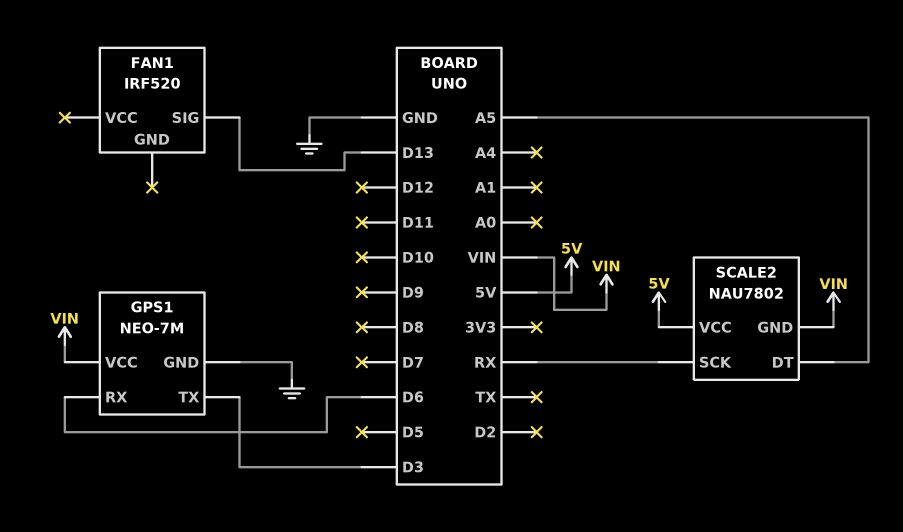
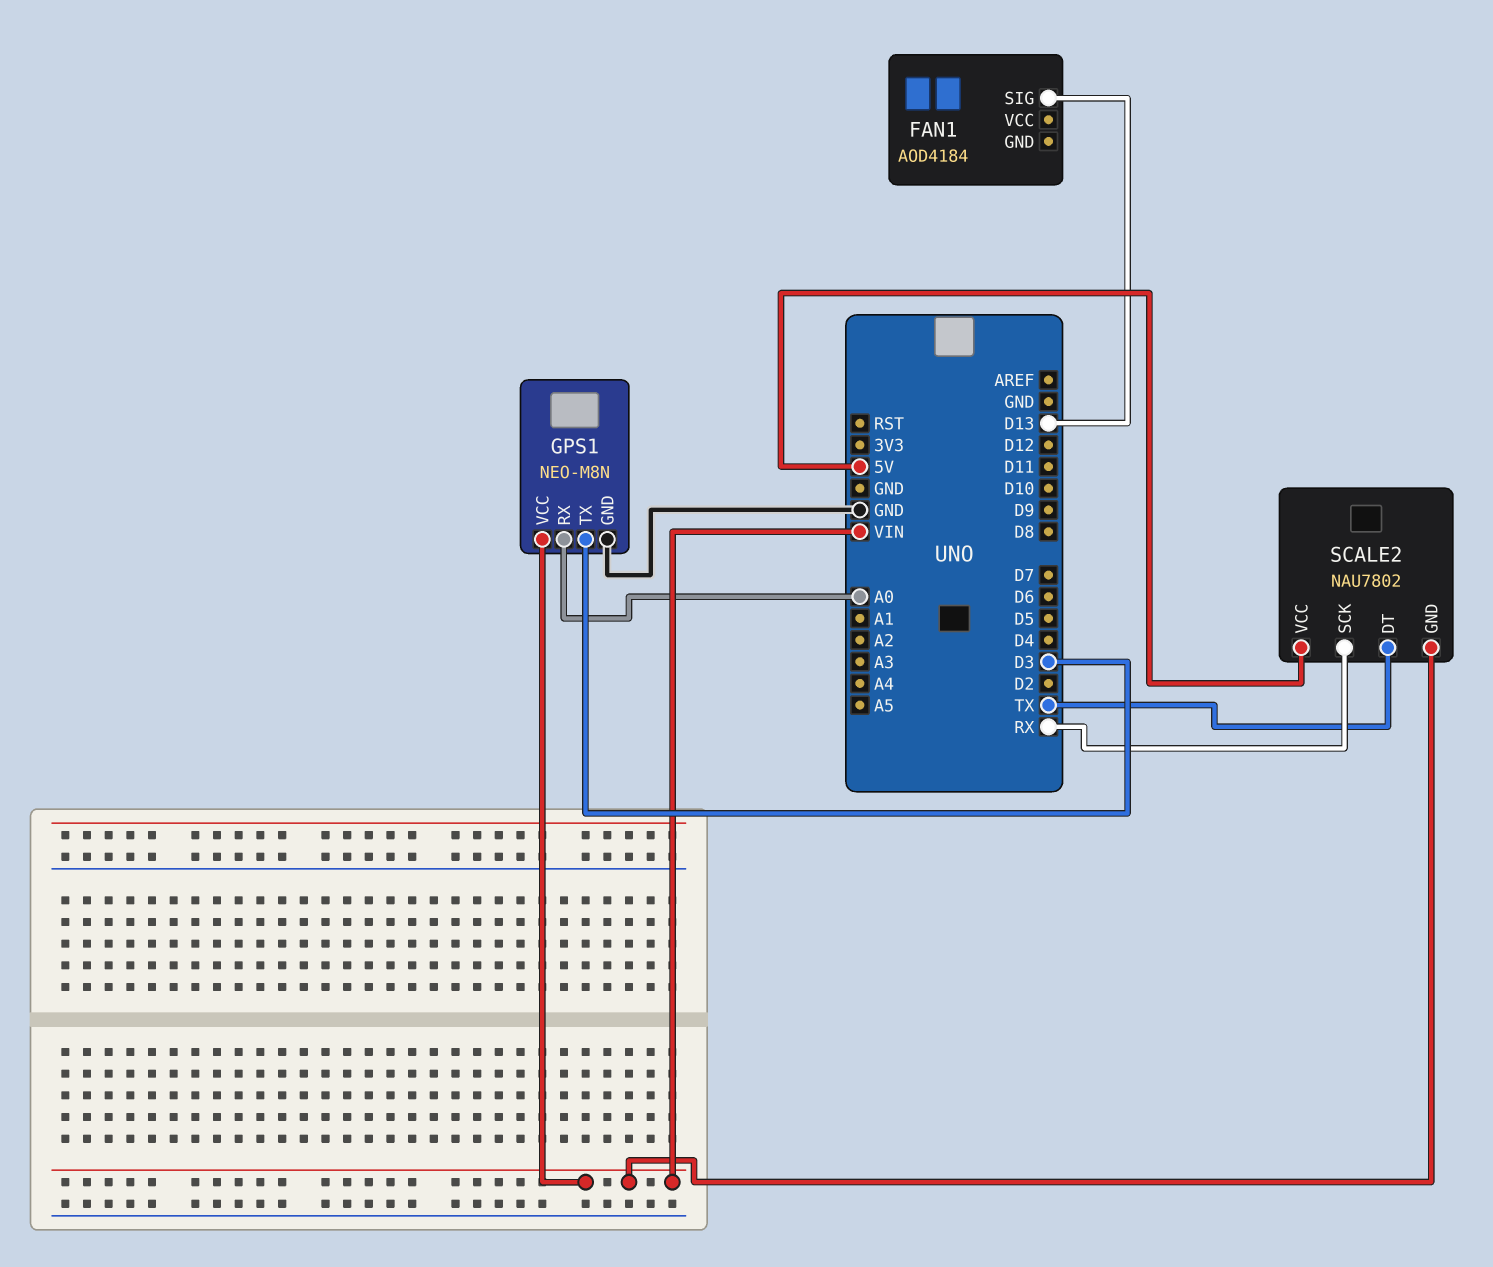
FAN1: IRF520 -> AOD4184
GPS1: NEO-7M -> NEO-M8N
GPS1 pin RX: D6 -> A0
SCALE2 pin DT: A5 -> TX

